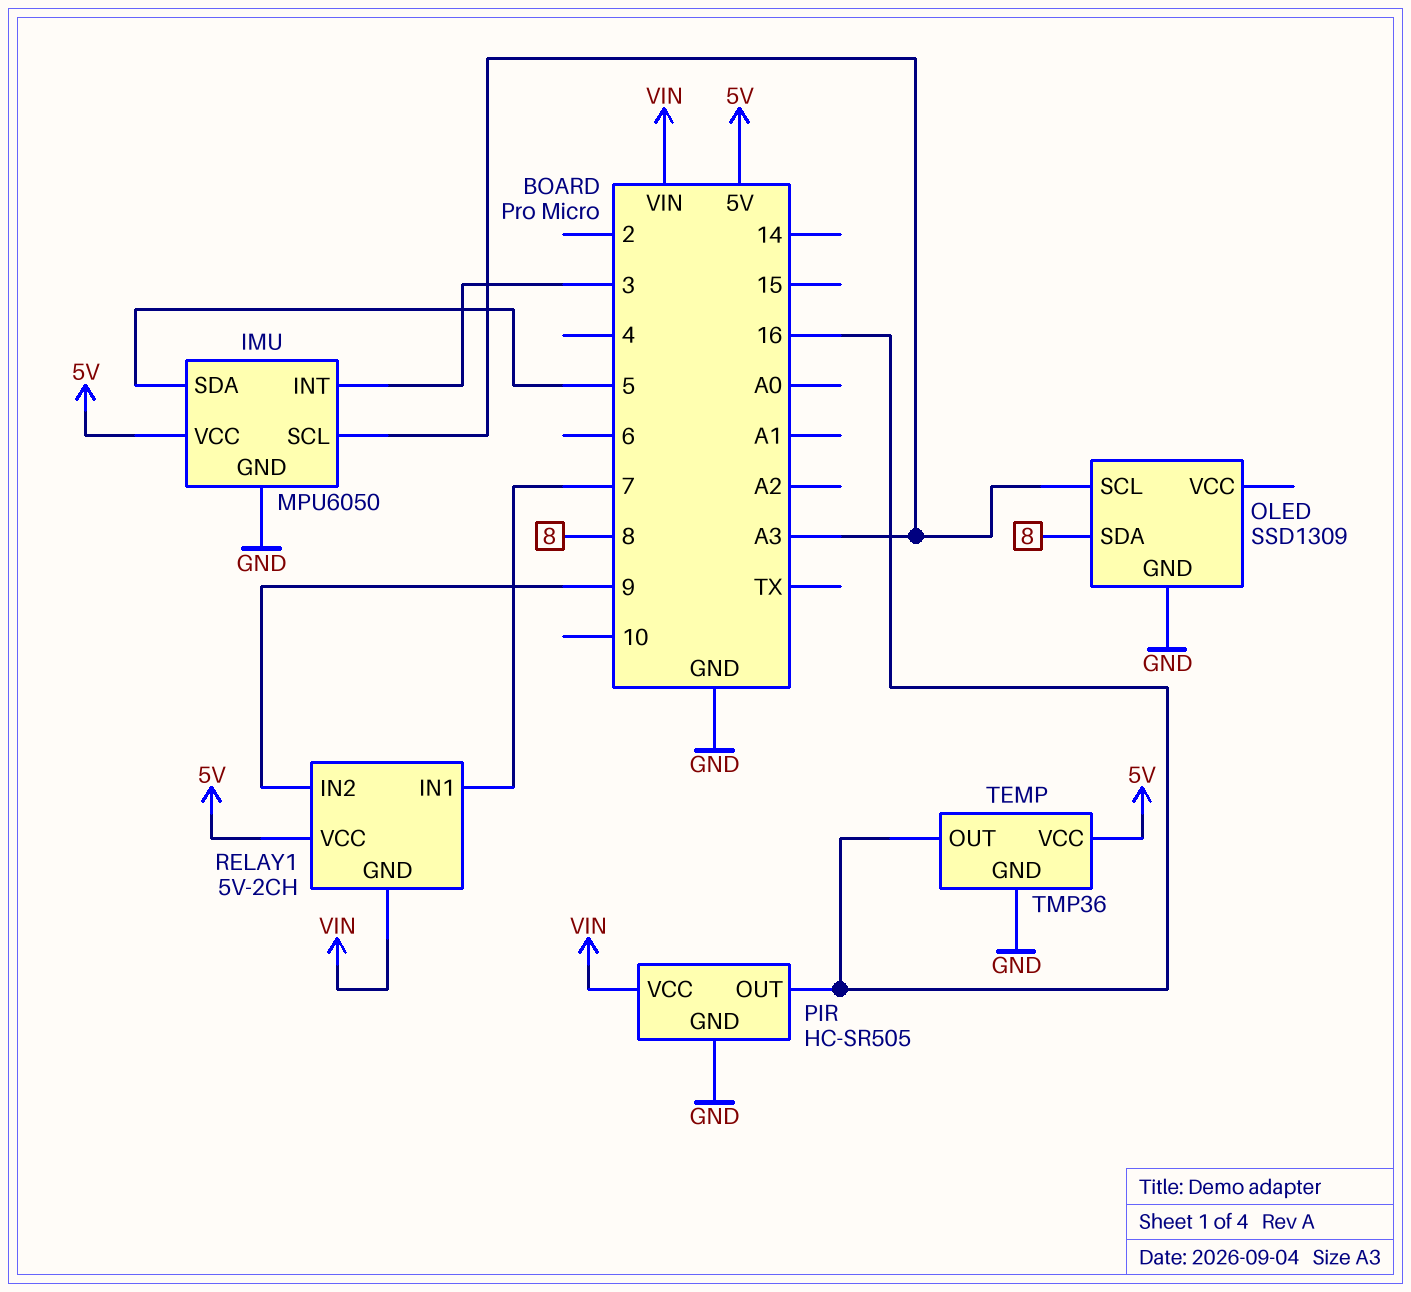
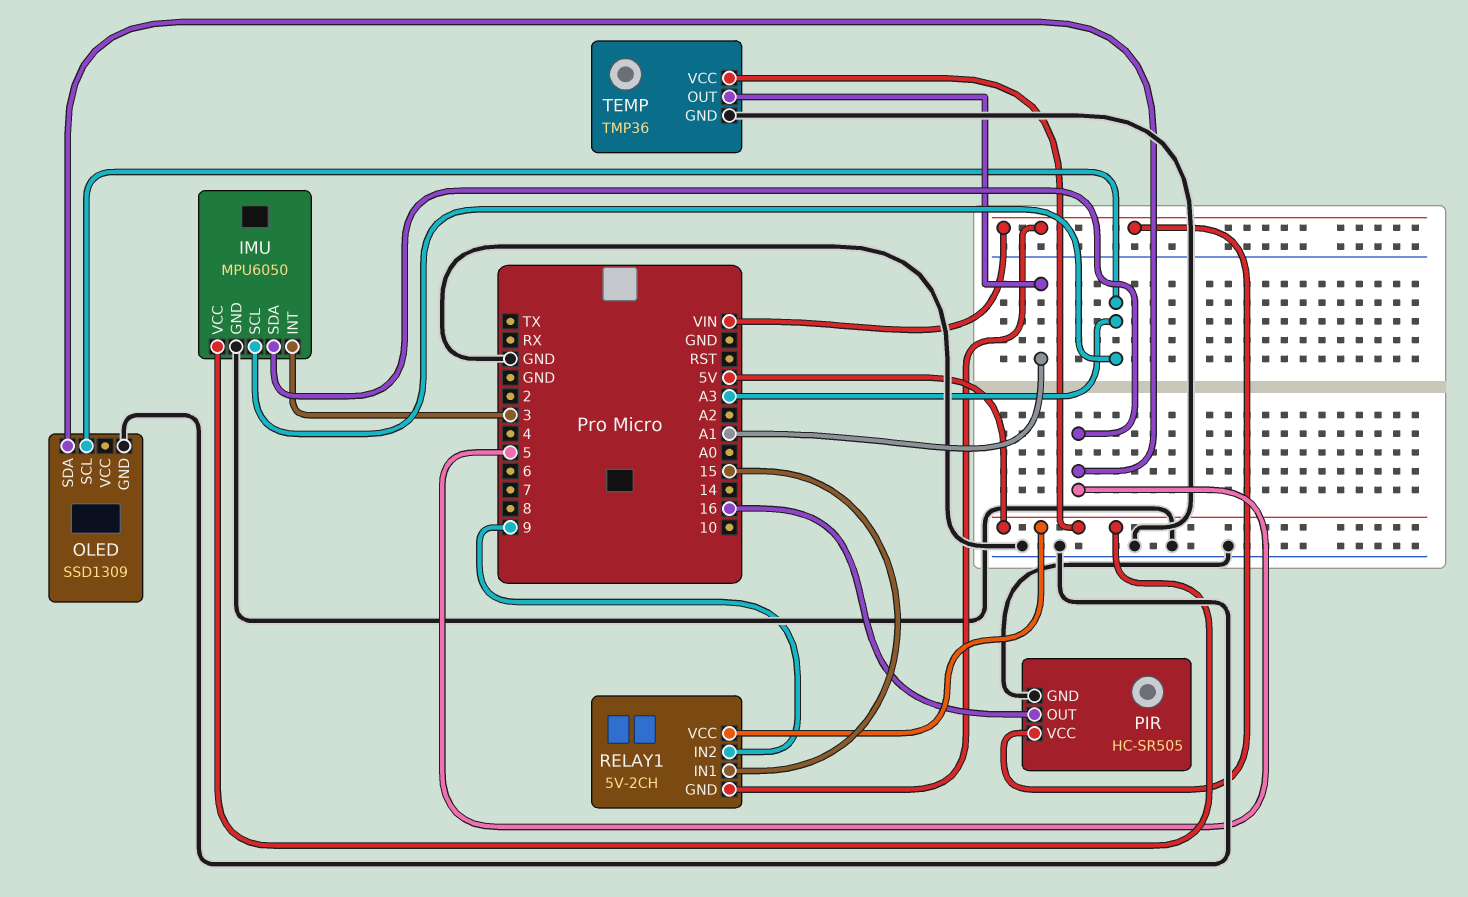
OLED pin SDA: 8 -> 5
RELAY1 pin IN1: 7 -> 15
TEMP pin OUT: 16 -> A1

